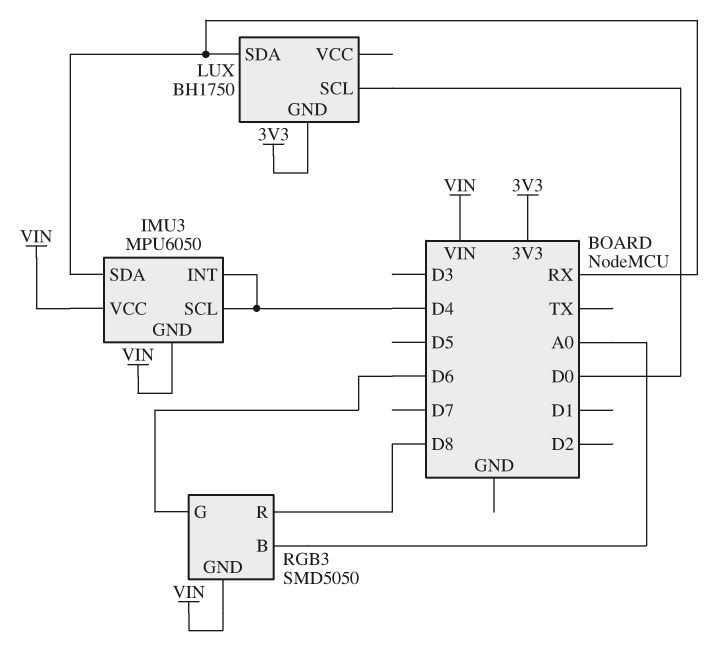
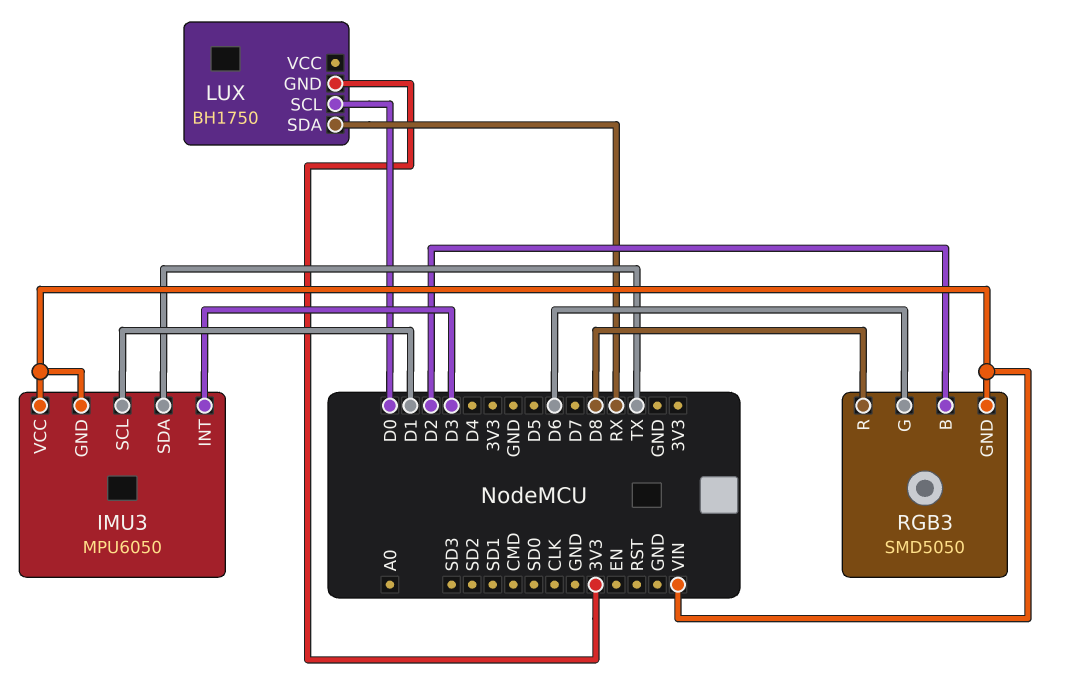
IMU3 pin INT: D4 -> D3
IMU3 pin SCL: D4 -> D1
IMU3 pin SDA: RX -> TX
RGB3 pin B: A0 -> D2

